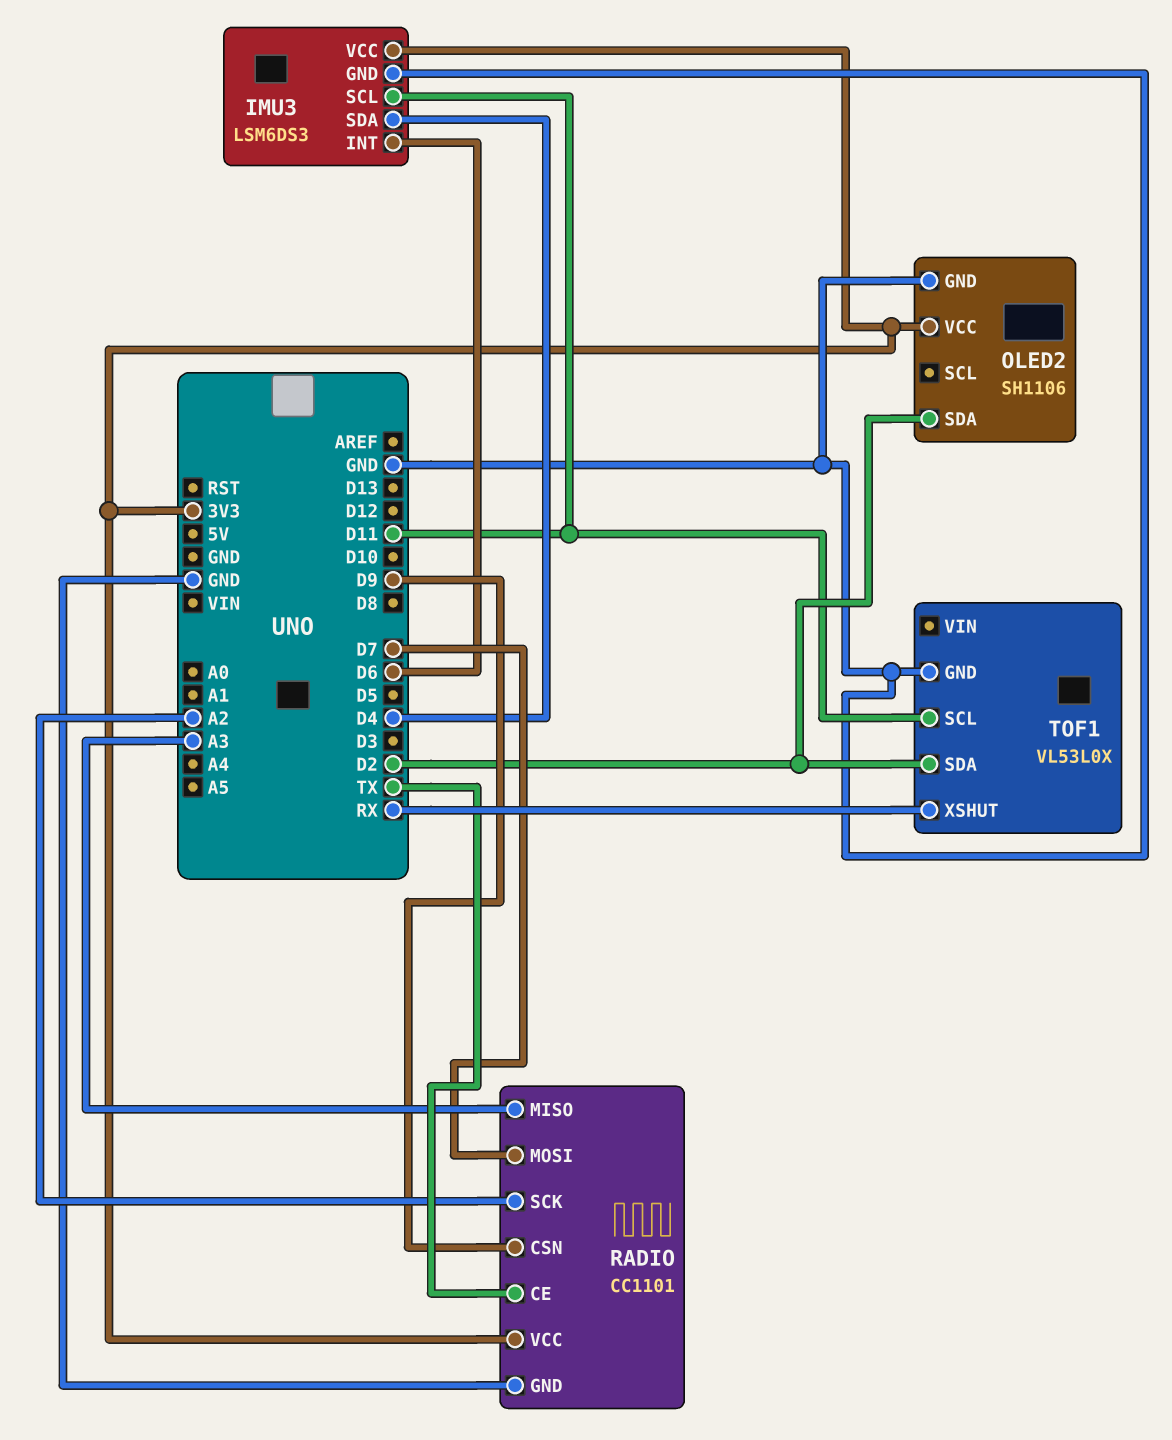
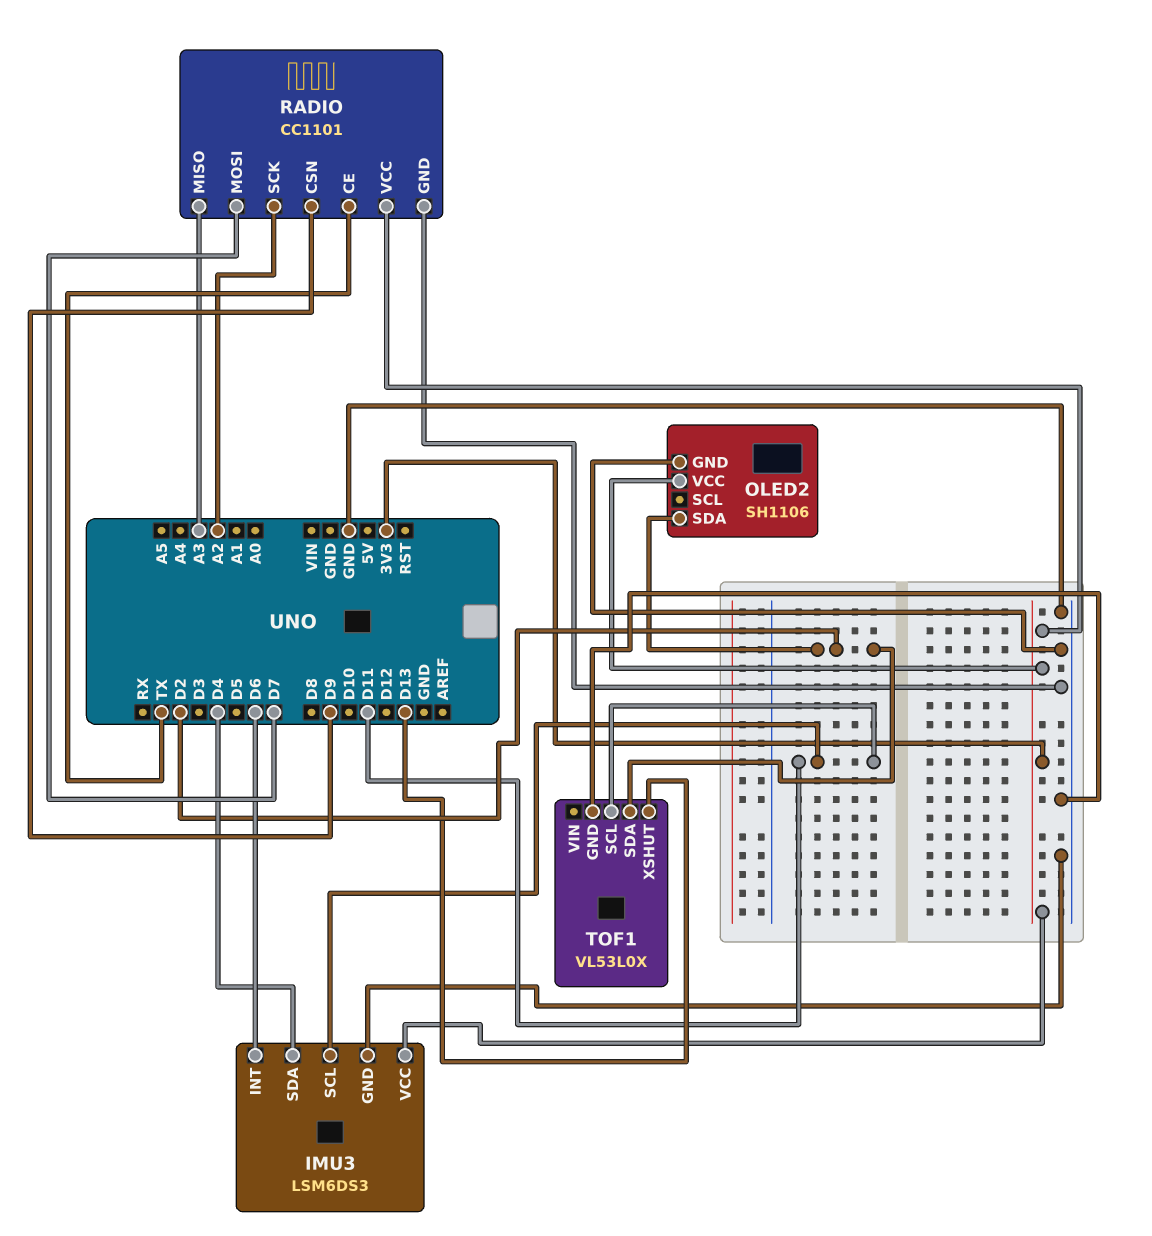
TOF1 pin XSHUT: RX -> D13

